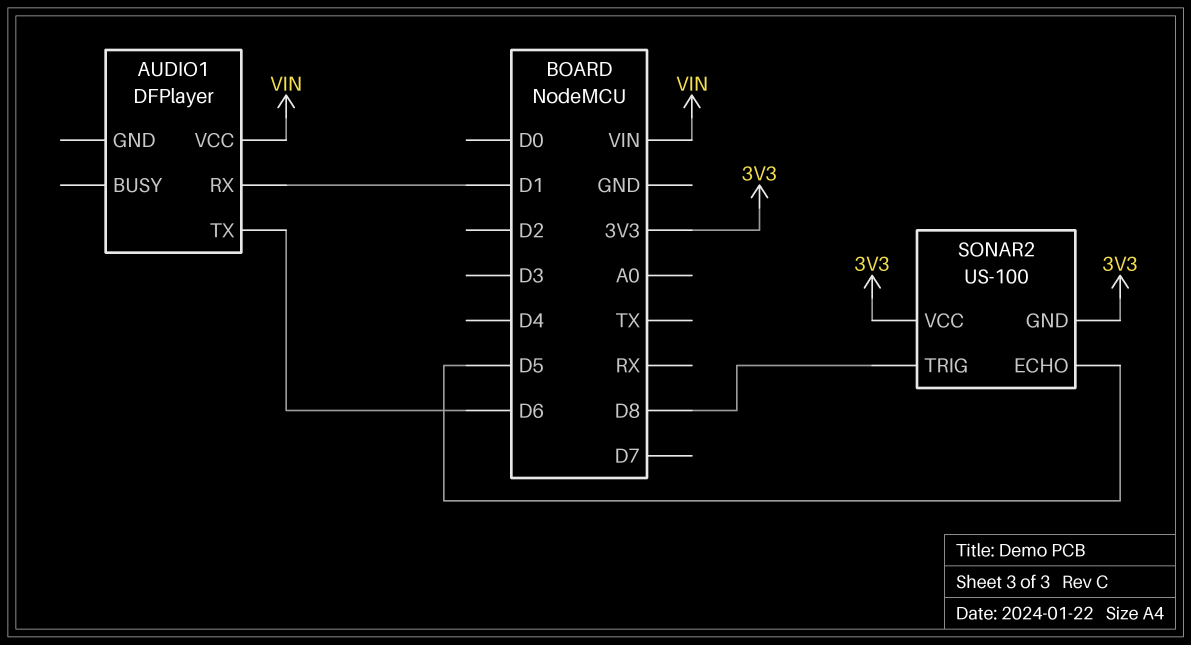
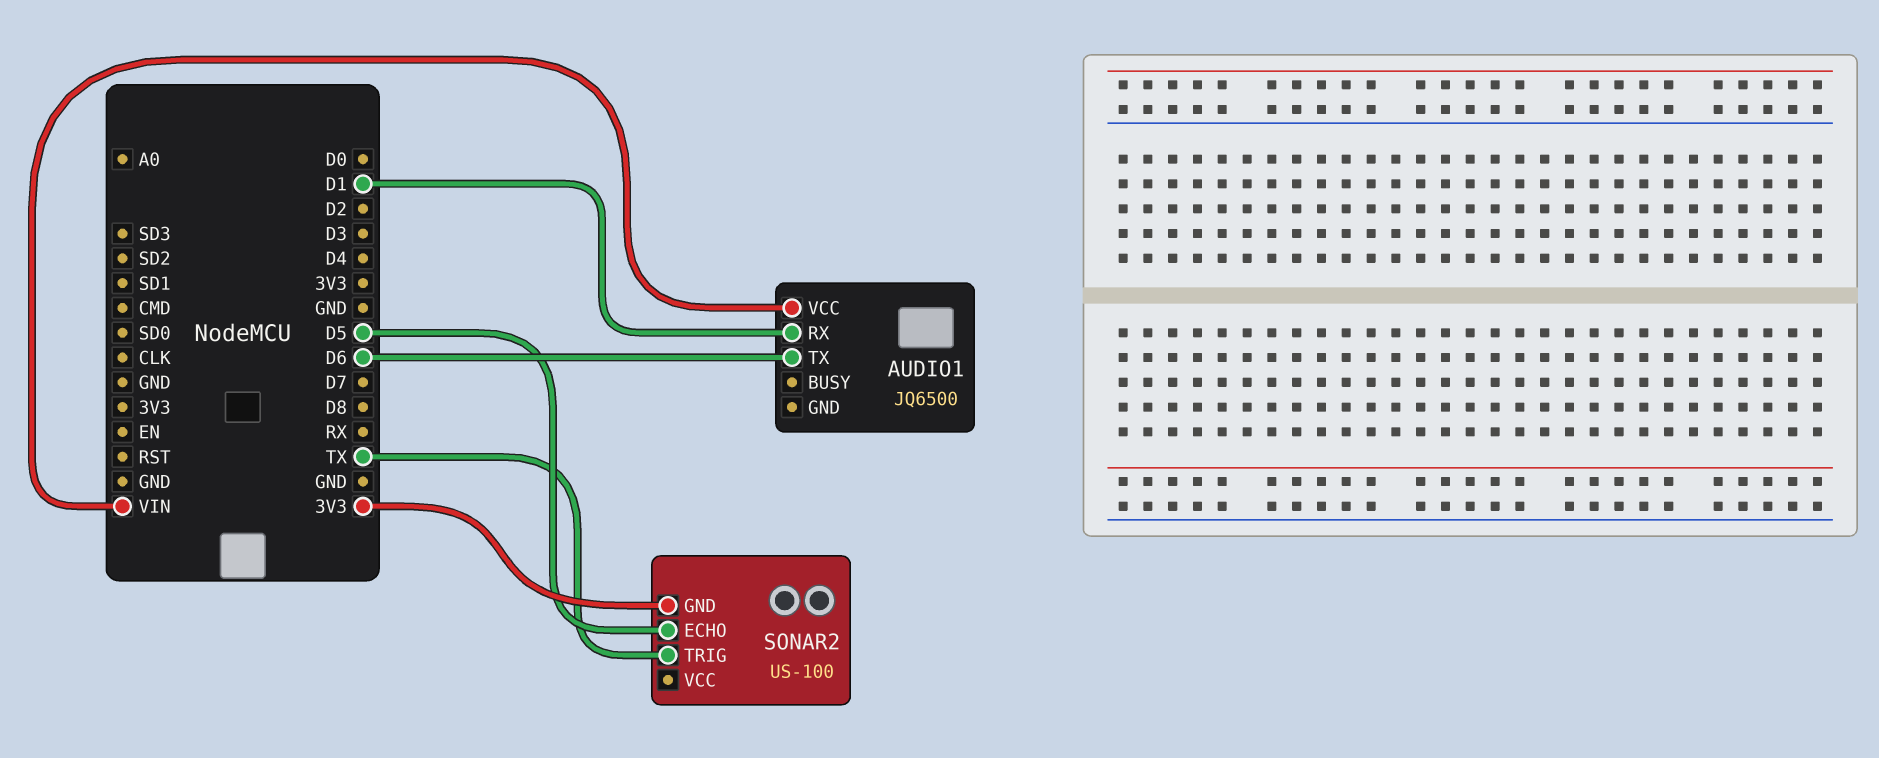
AUDIO1: DFPlayer -> JQ6500
SONAR2 pin TRIG: D8 -> TX
SONAR2 pin VCC: 3V3 -> none

